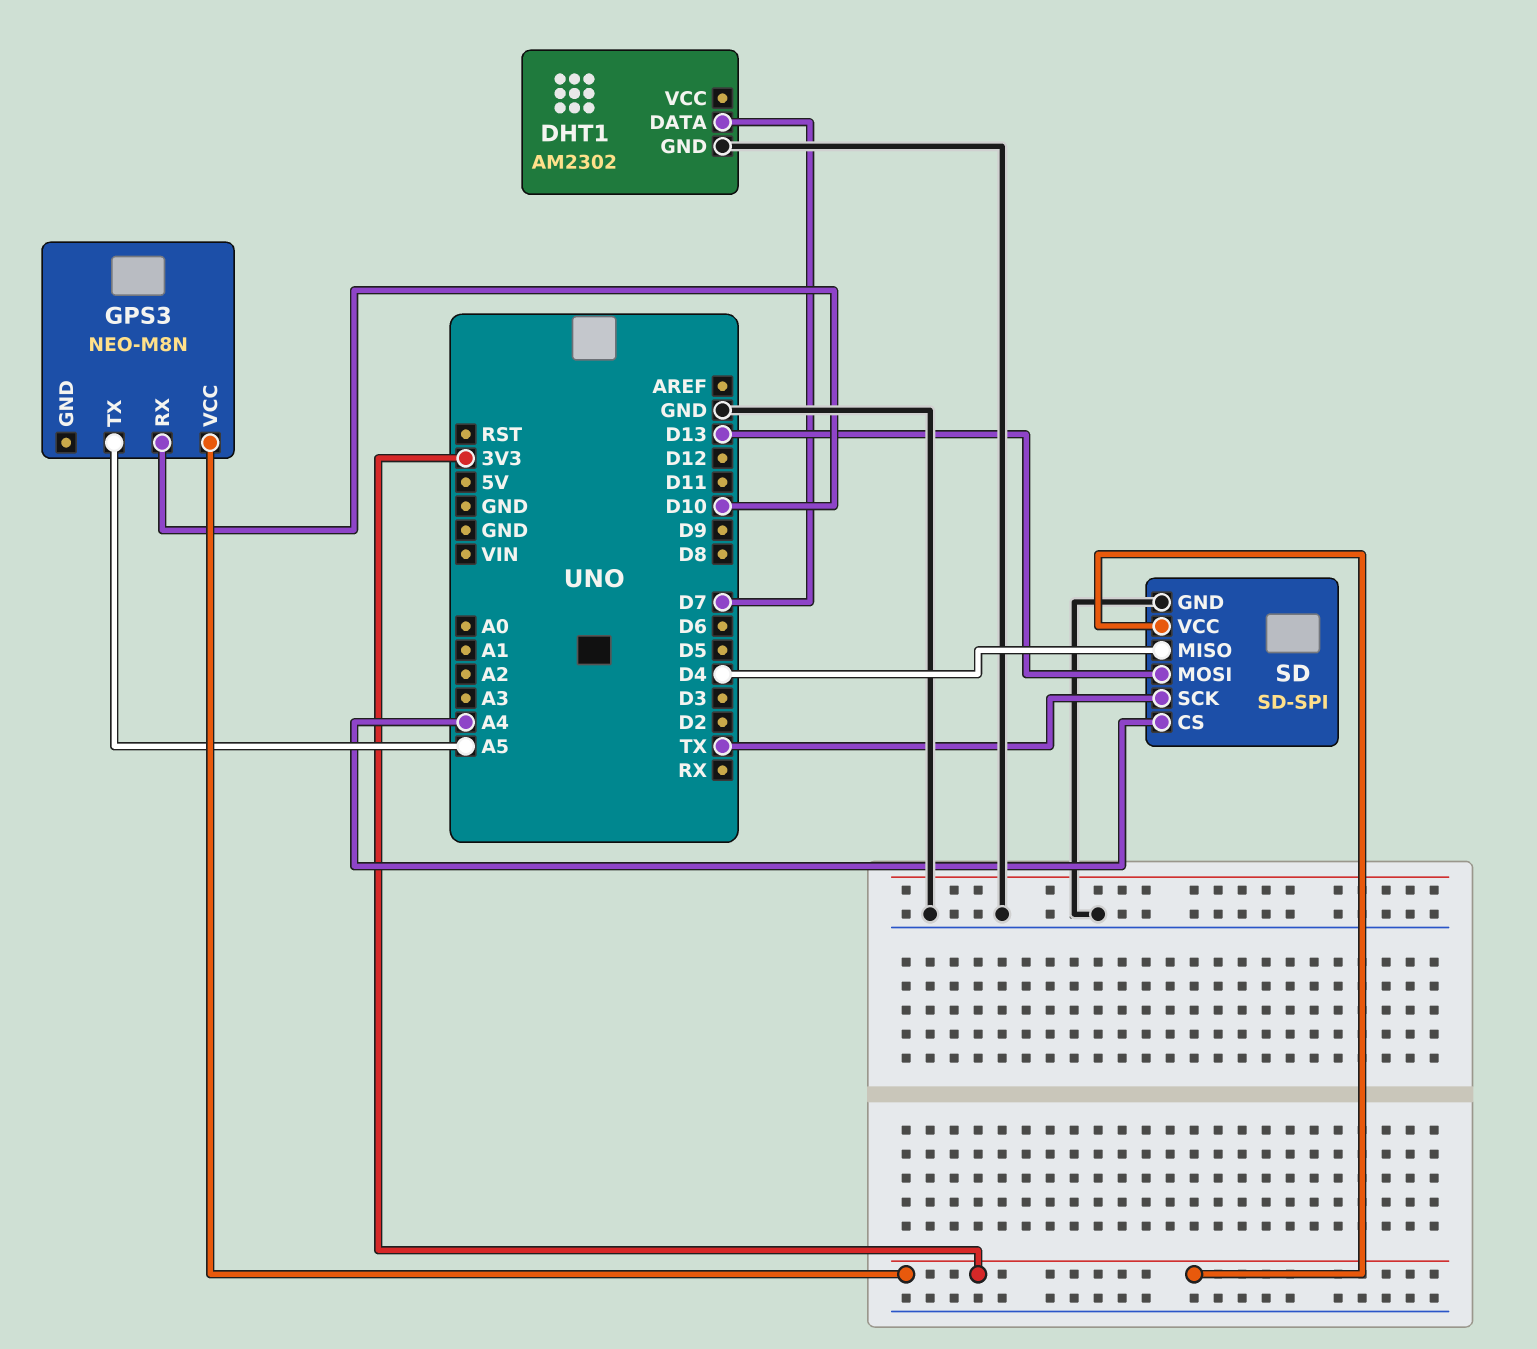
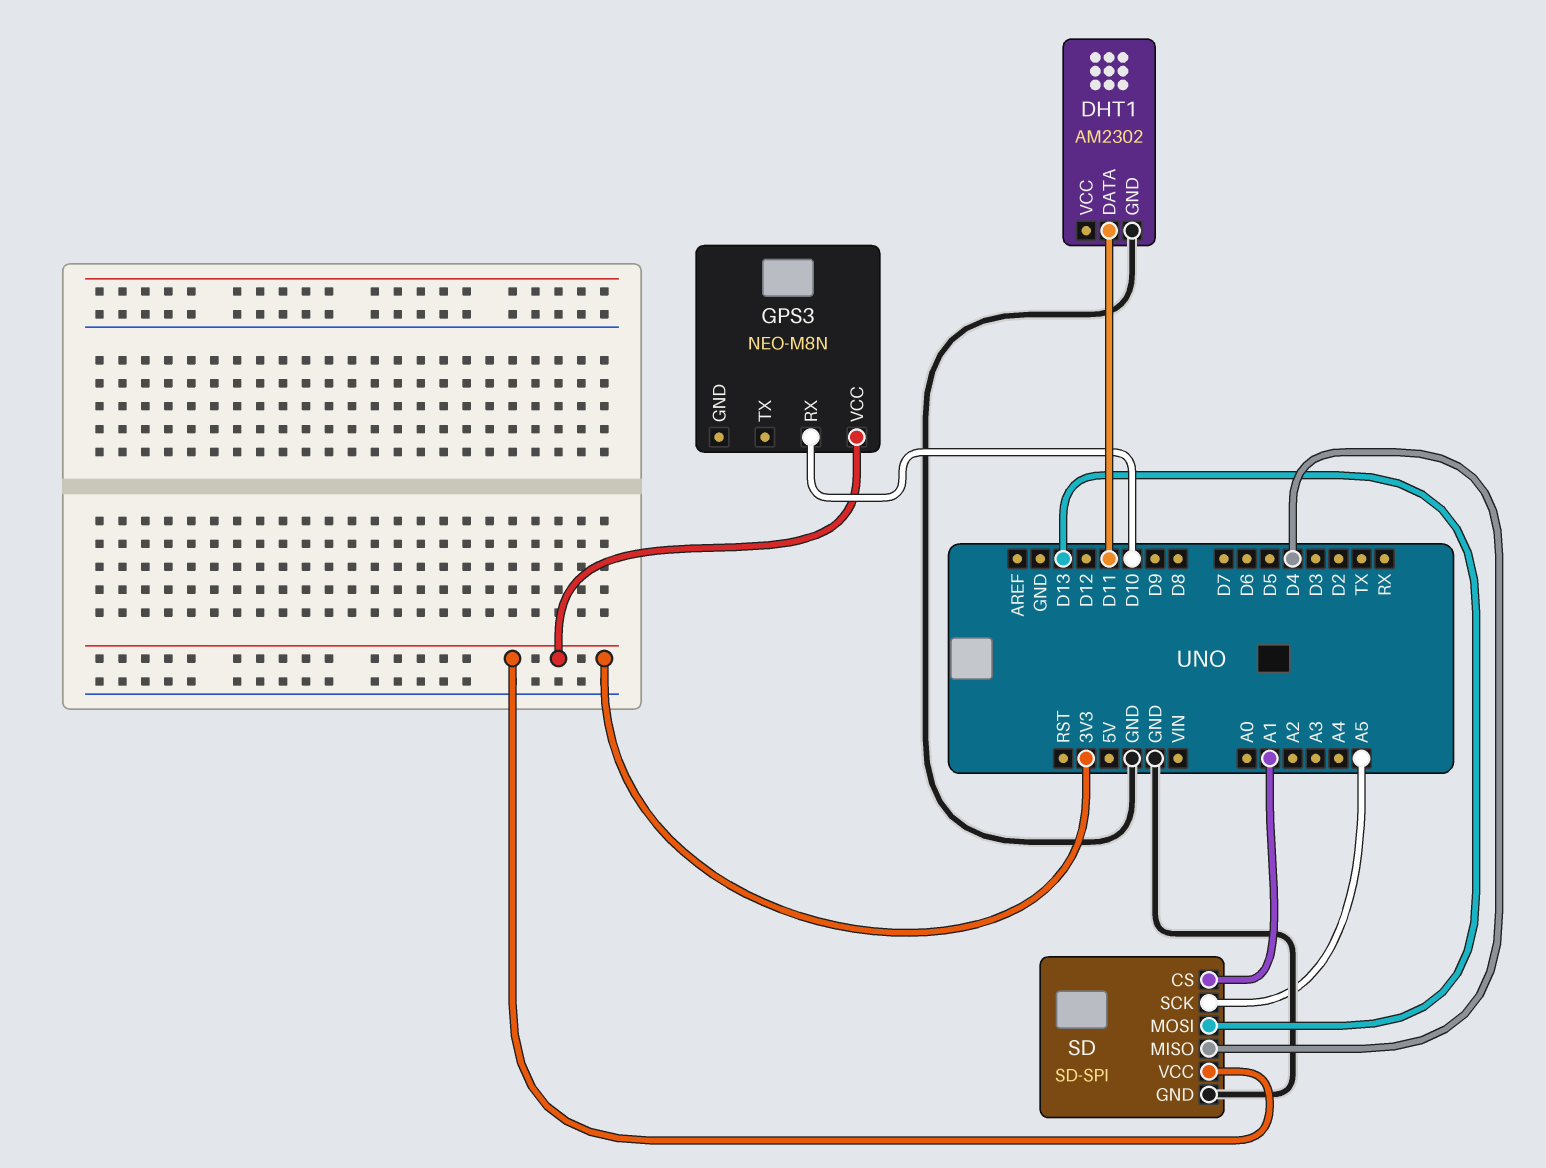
DHT1 pin DATA: D7 -> D11
GPS3 pin TX: A5 -> none
SD pin CS: A4 -> A1
SD pin SCK: TX -> A5

